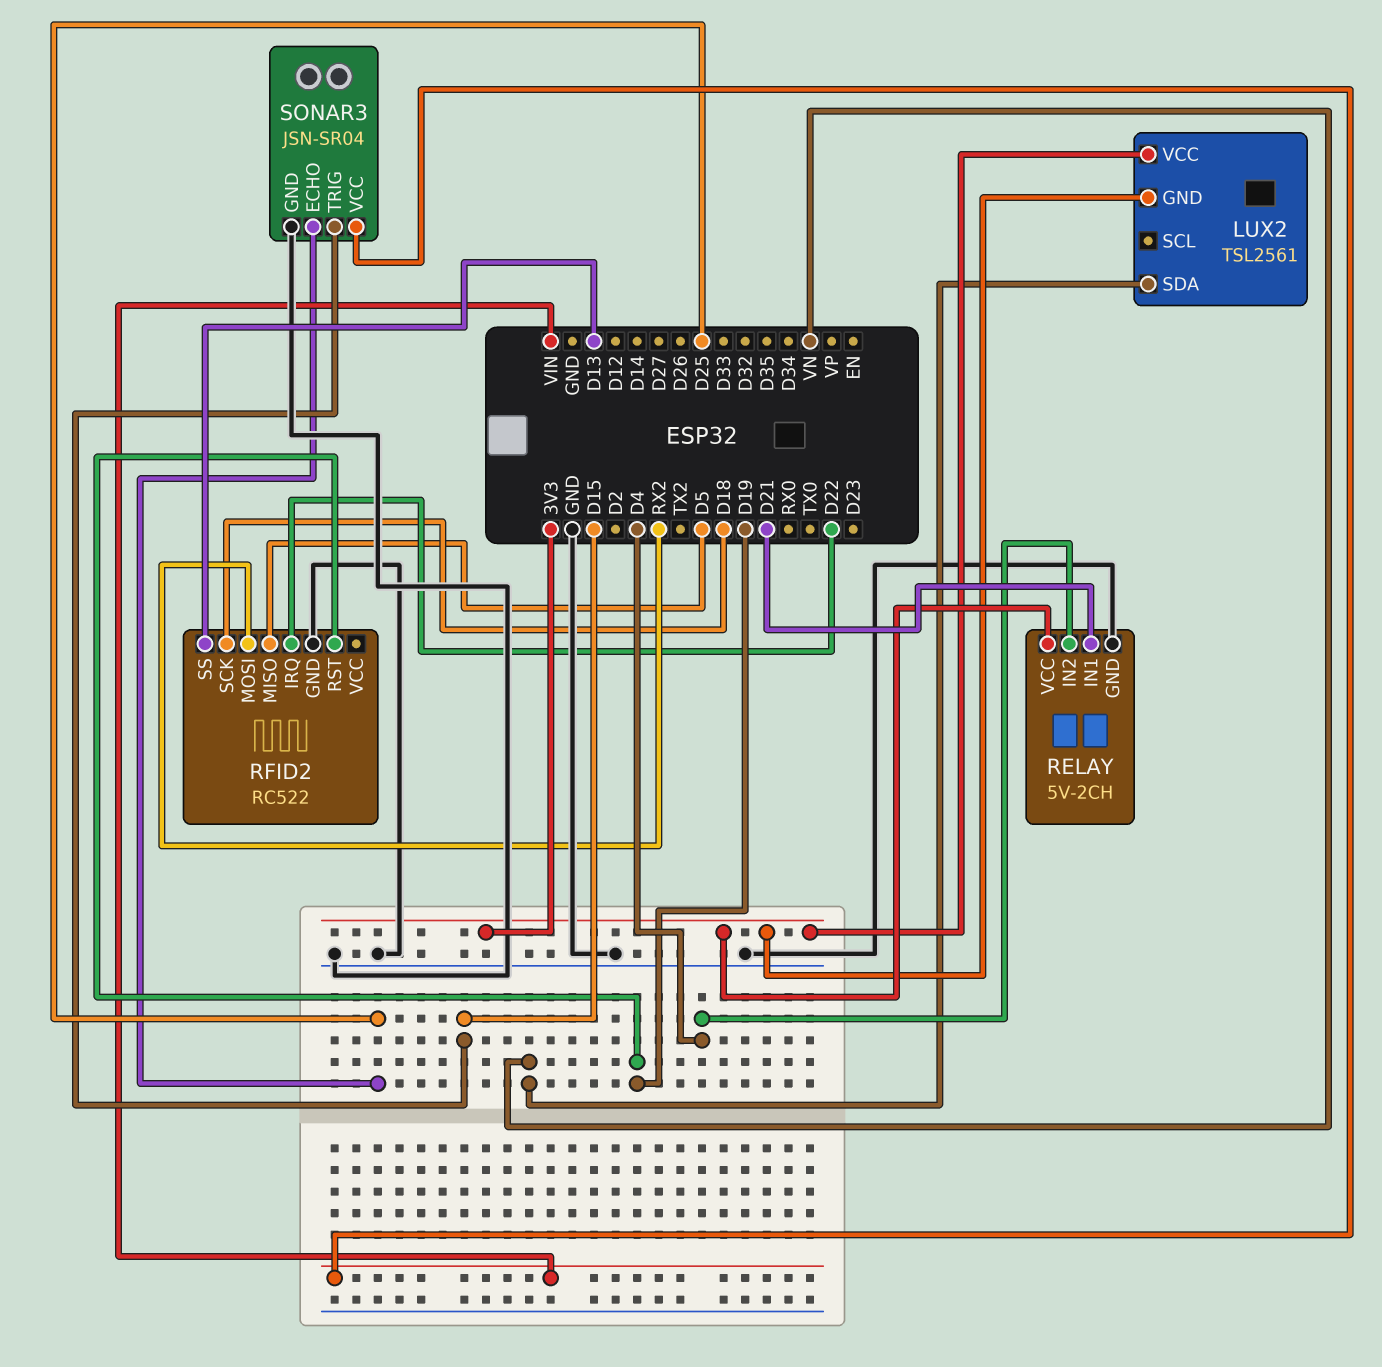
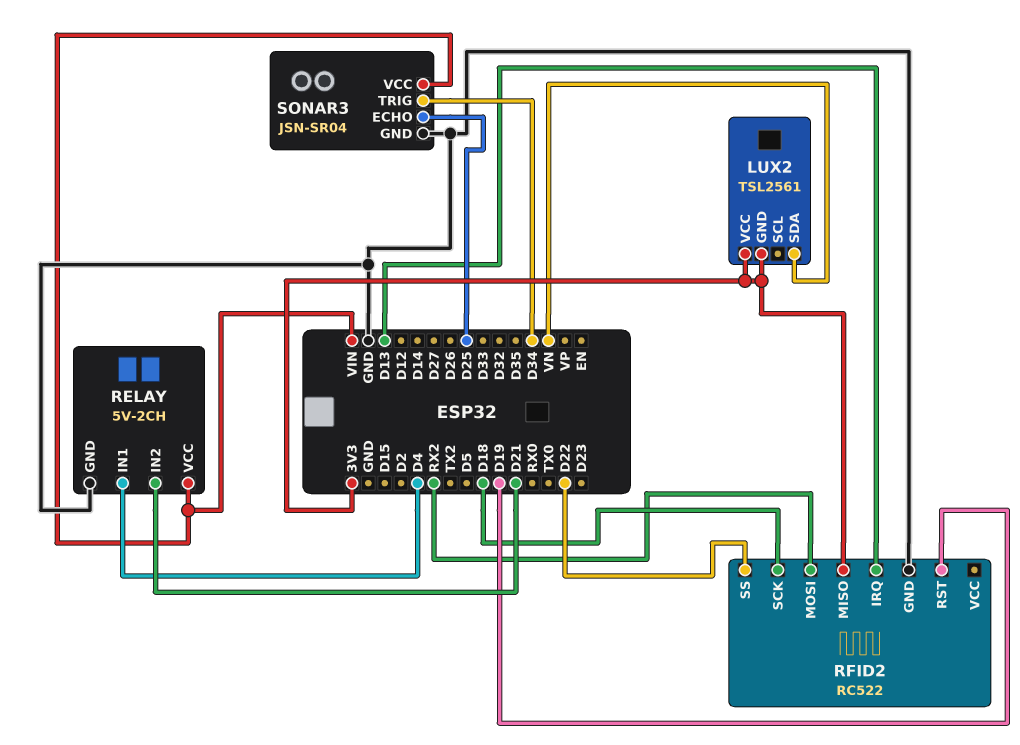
RELAY pin IN1: D21 -> D4
RELAY pin IN2: D4 -> D21
RELAY pin VCC: 3V3 -> VIN
RFID2 pin IRQ: D22 -> D13
RFID2 pin MISO: D5 -> 3V3
RFID2 pin SS: D13 -> D22
SONAR3 pin TRIG: D15 -> D34

